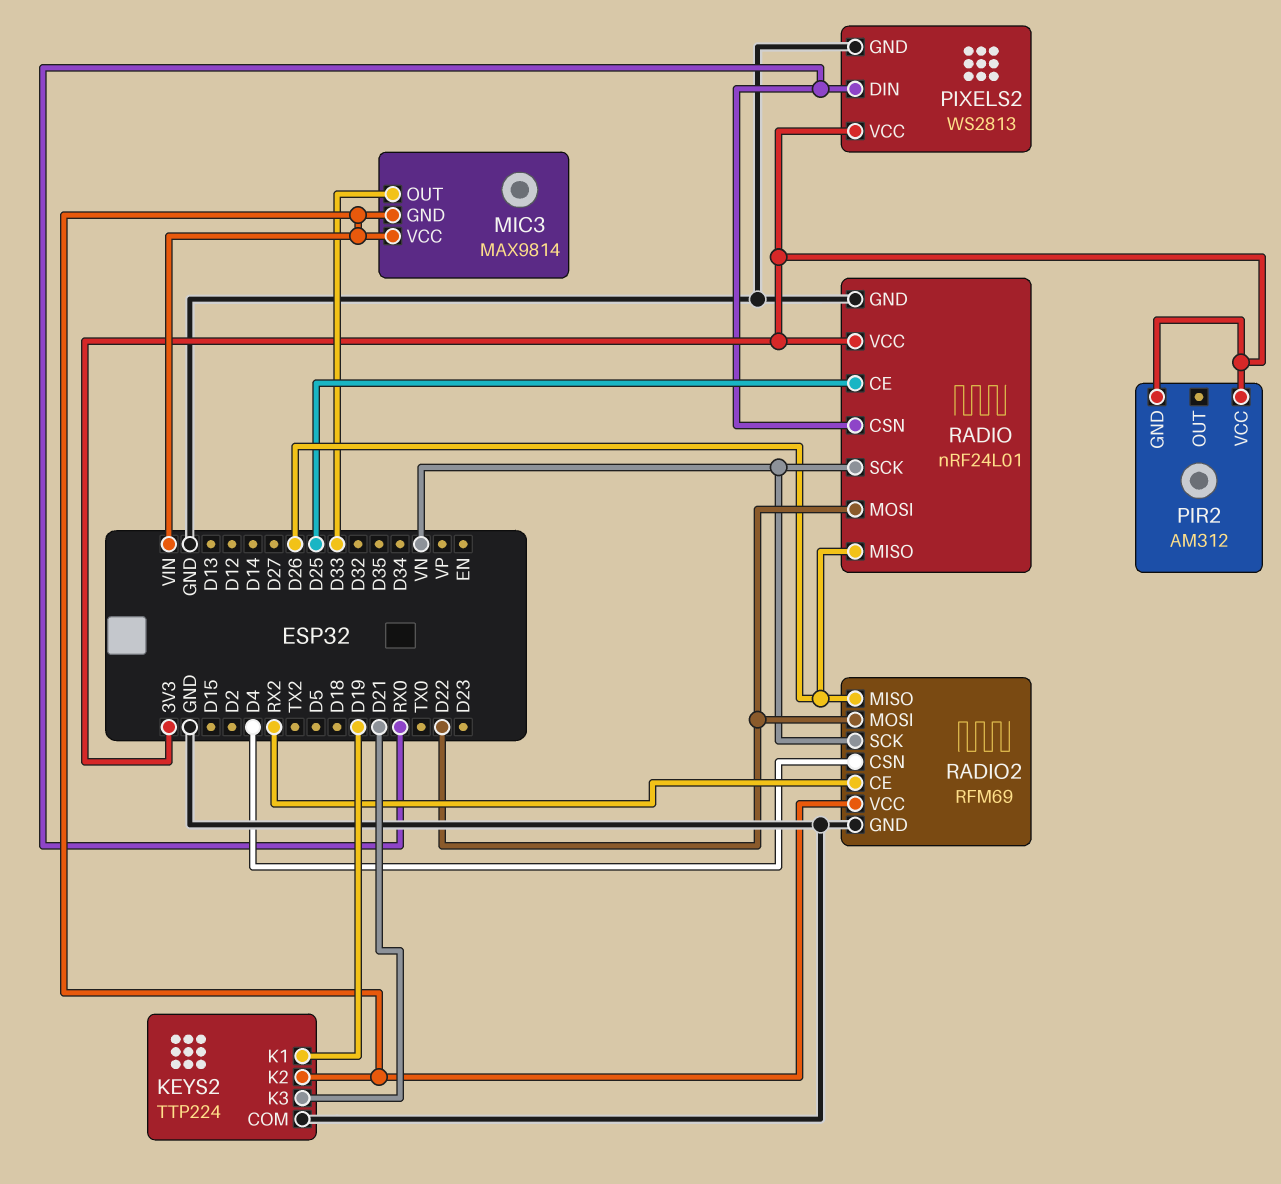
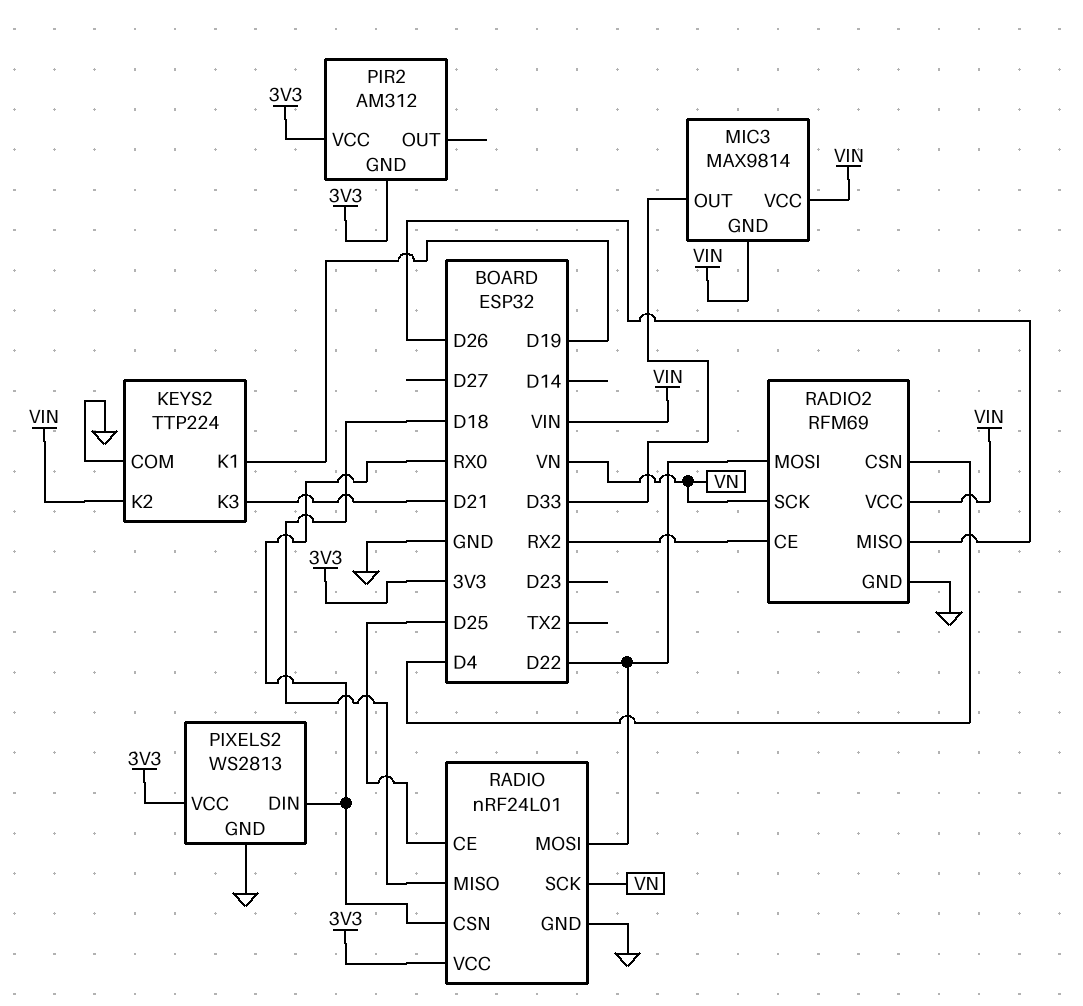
RADIO pin MISO: D26 -> D18

